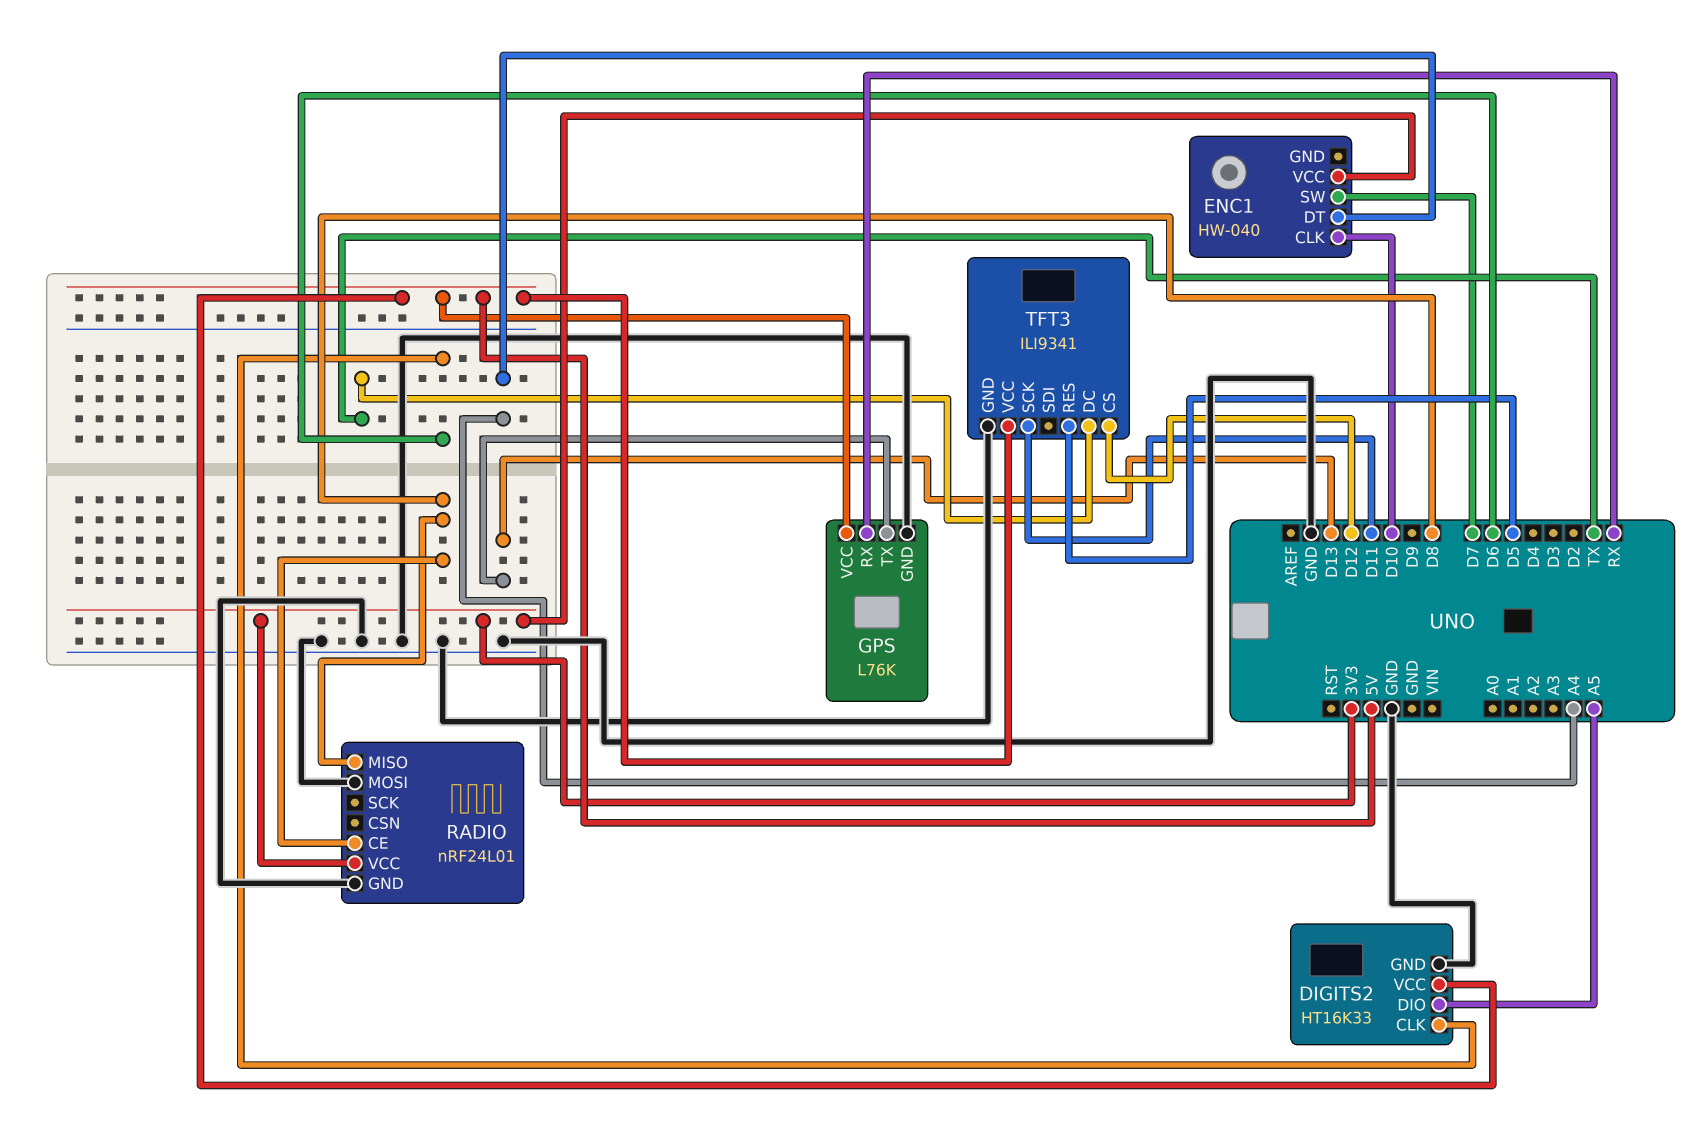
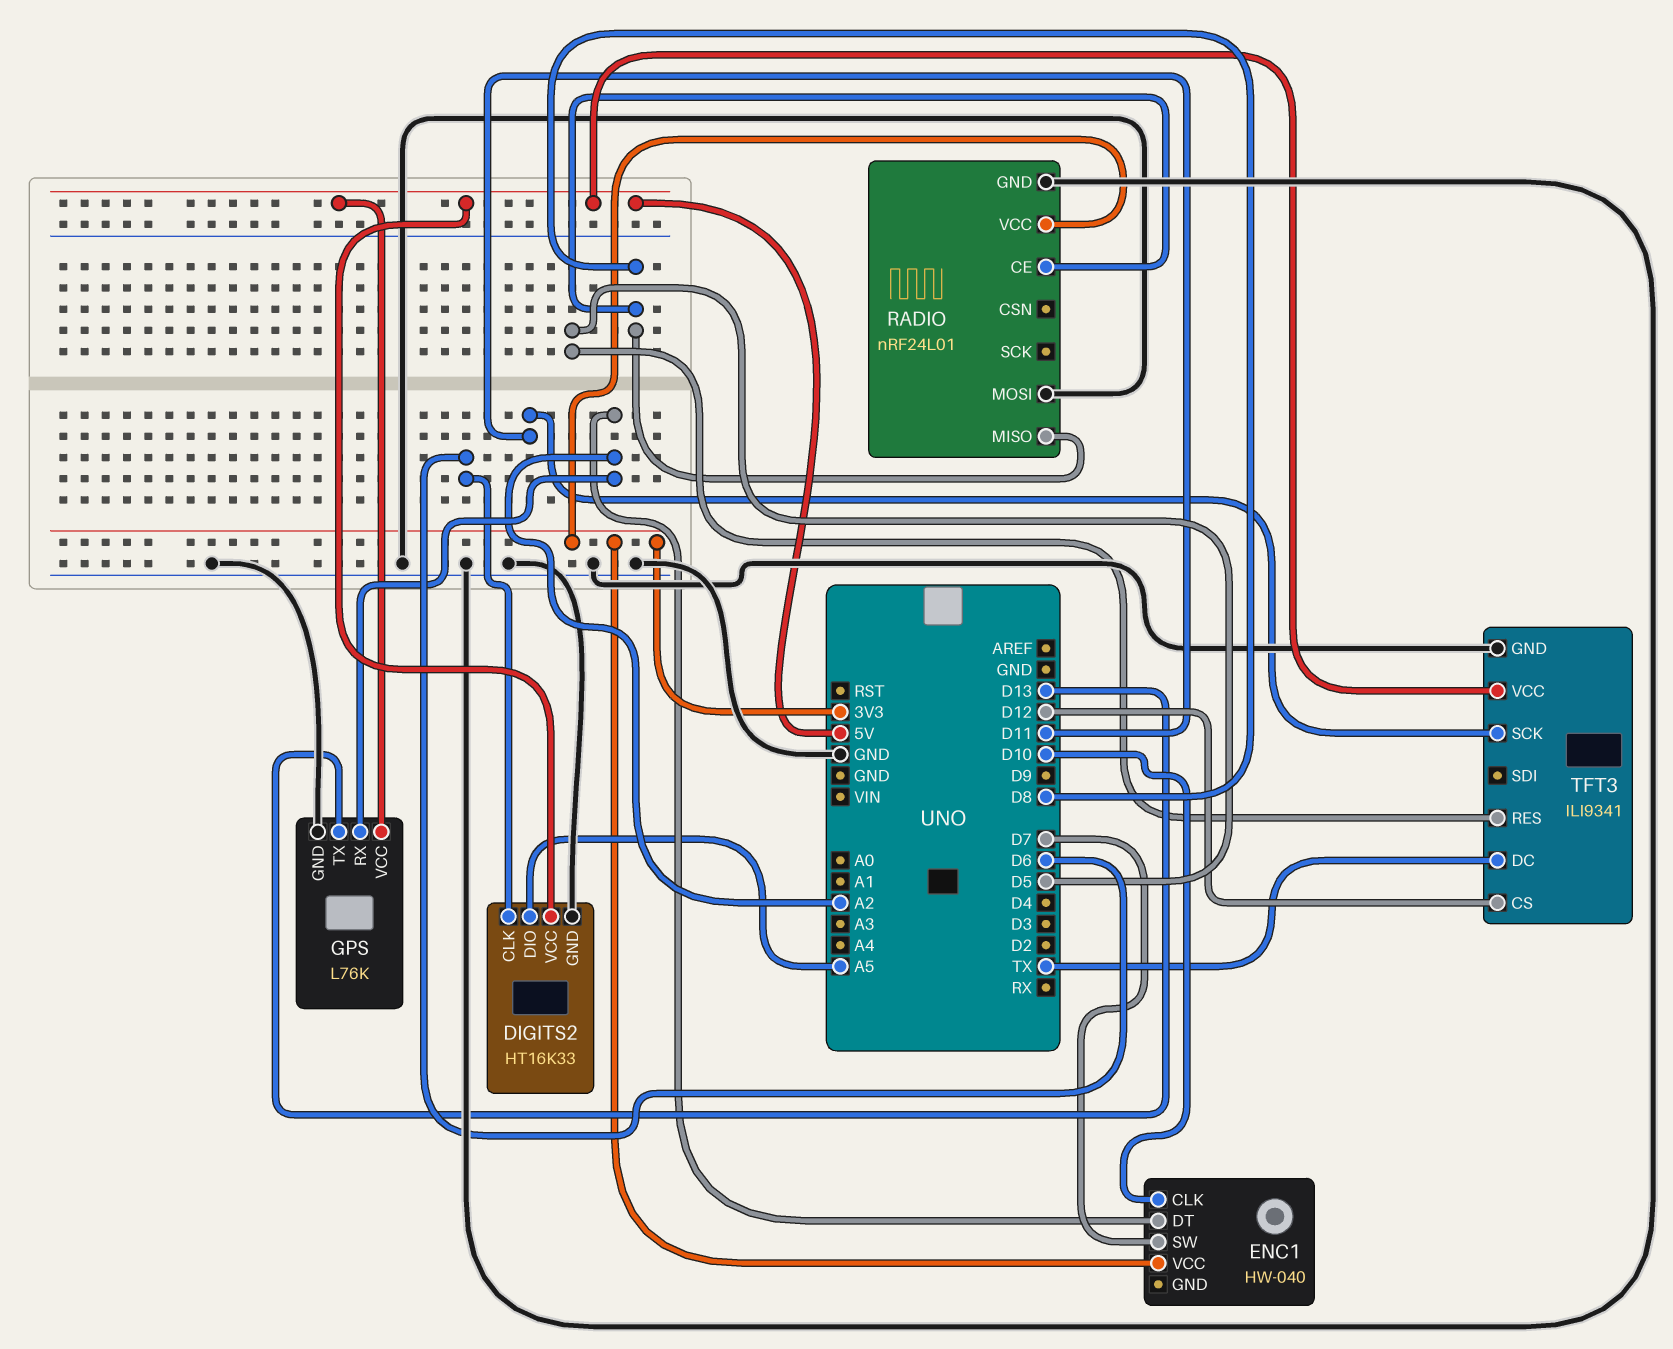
ENC1 pin DT: A4 -> A2
GPS pin RX: RX -> A2

